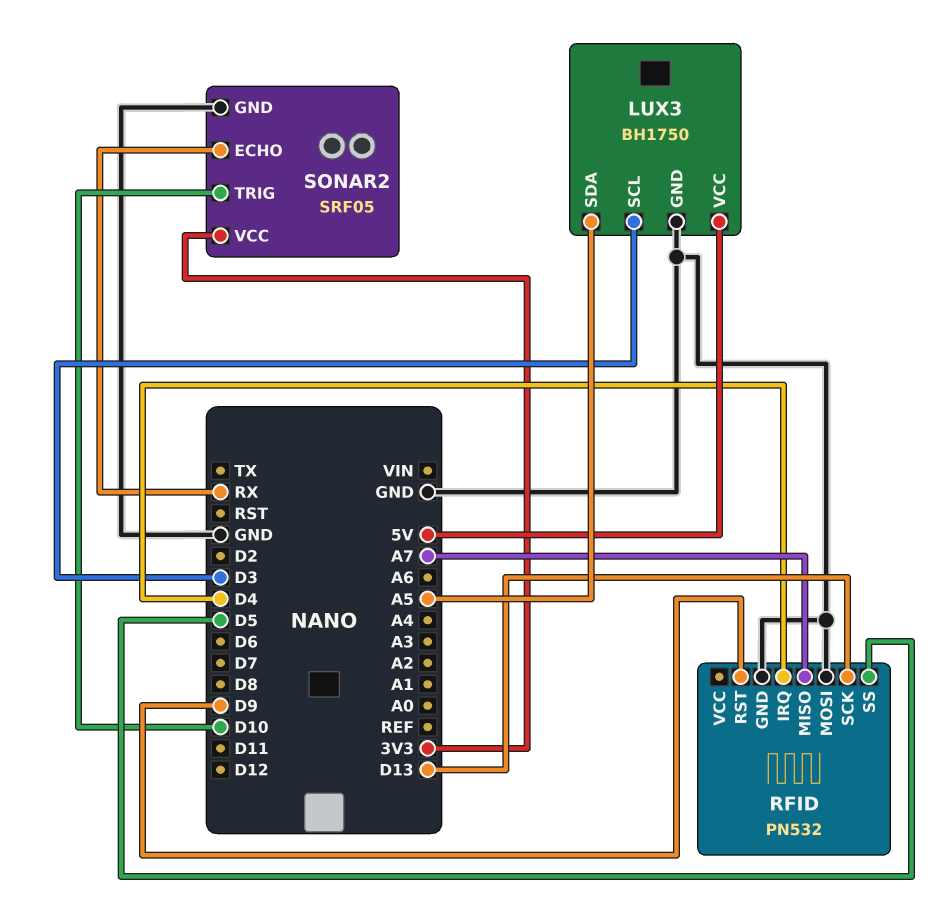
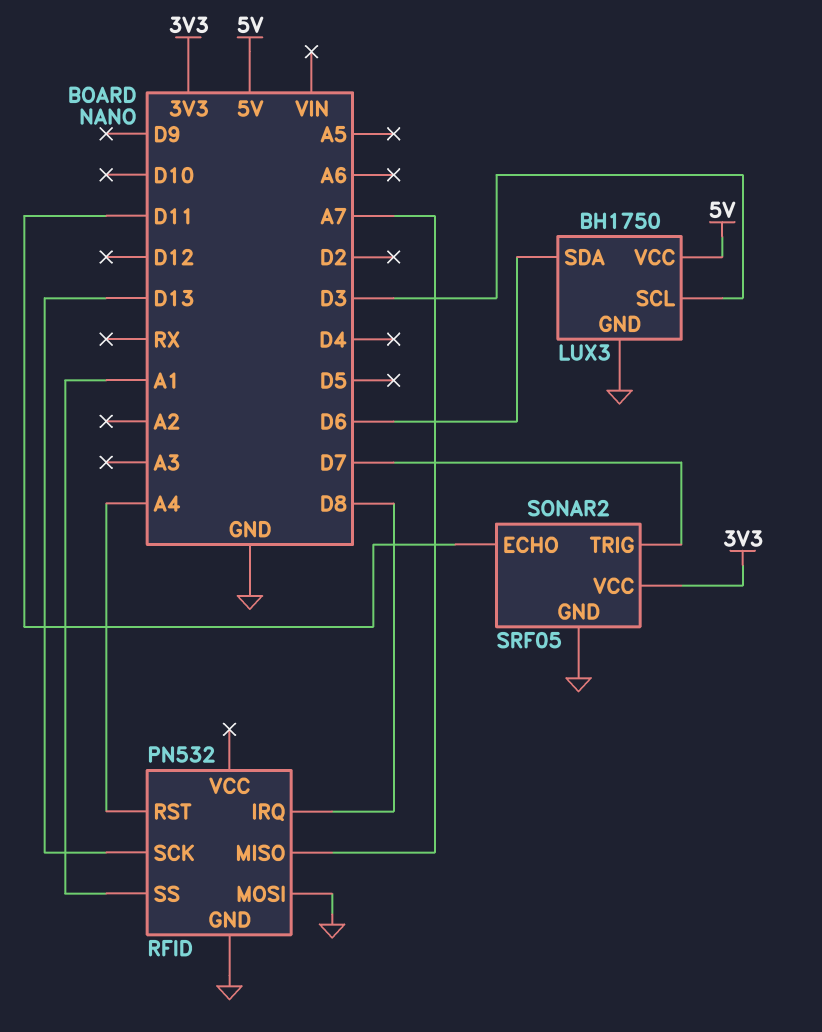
LUX3 pin SDA: A5 -> D6
RFID pin IRQ: D4 -> D8
RFID pin RST: D9 -> A4
RFID pin SS: D5 -> A1
SONAR2 pin ECHO: RX -> D11
SONAR2 pin TRIG: D10 -> D7

